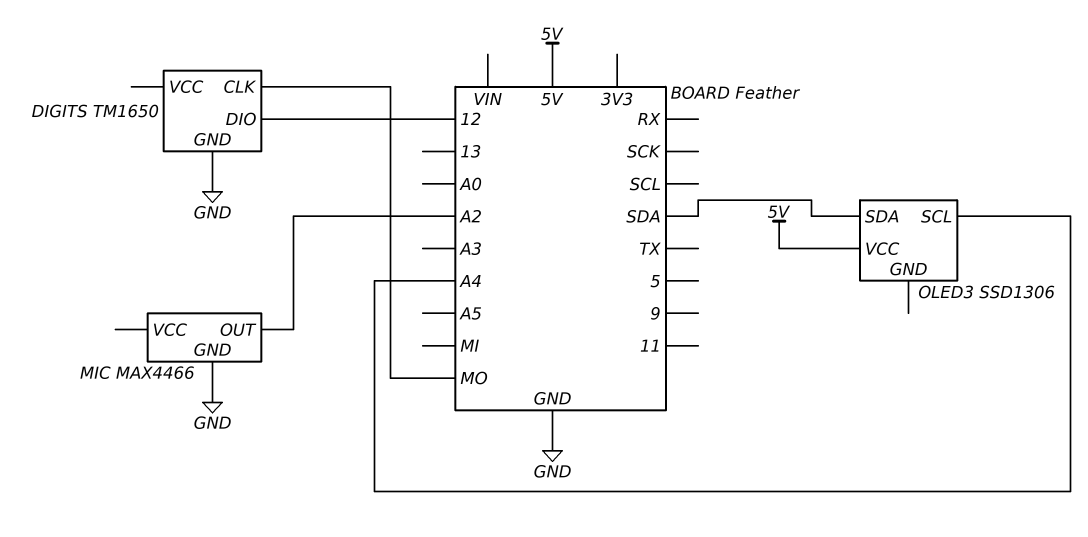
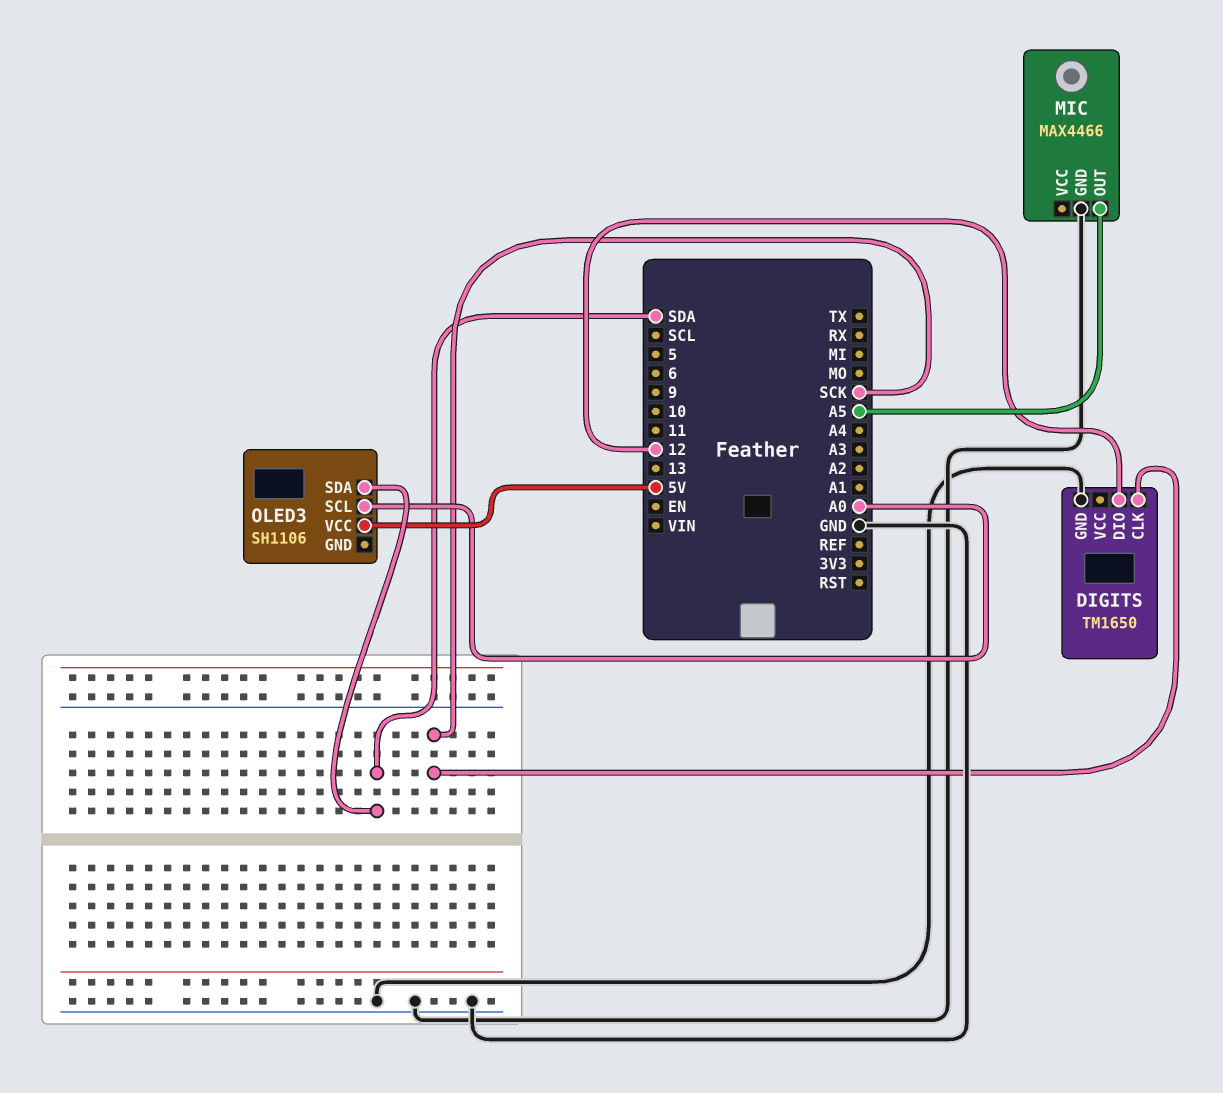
DIGITS pin CLK: MO -> SCK
MIC pin OUT: A2 -> A5
OLED3: SSD1306 -> SH1106
OLED3 pin SCL: A4 -> A0

